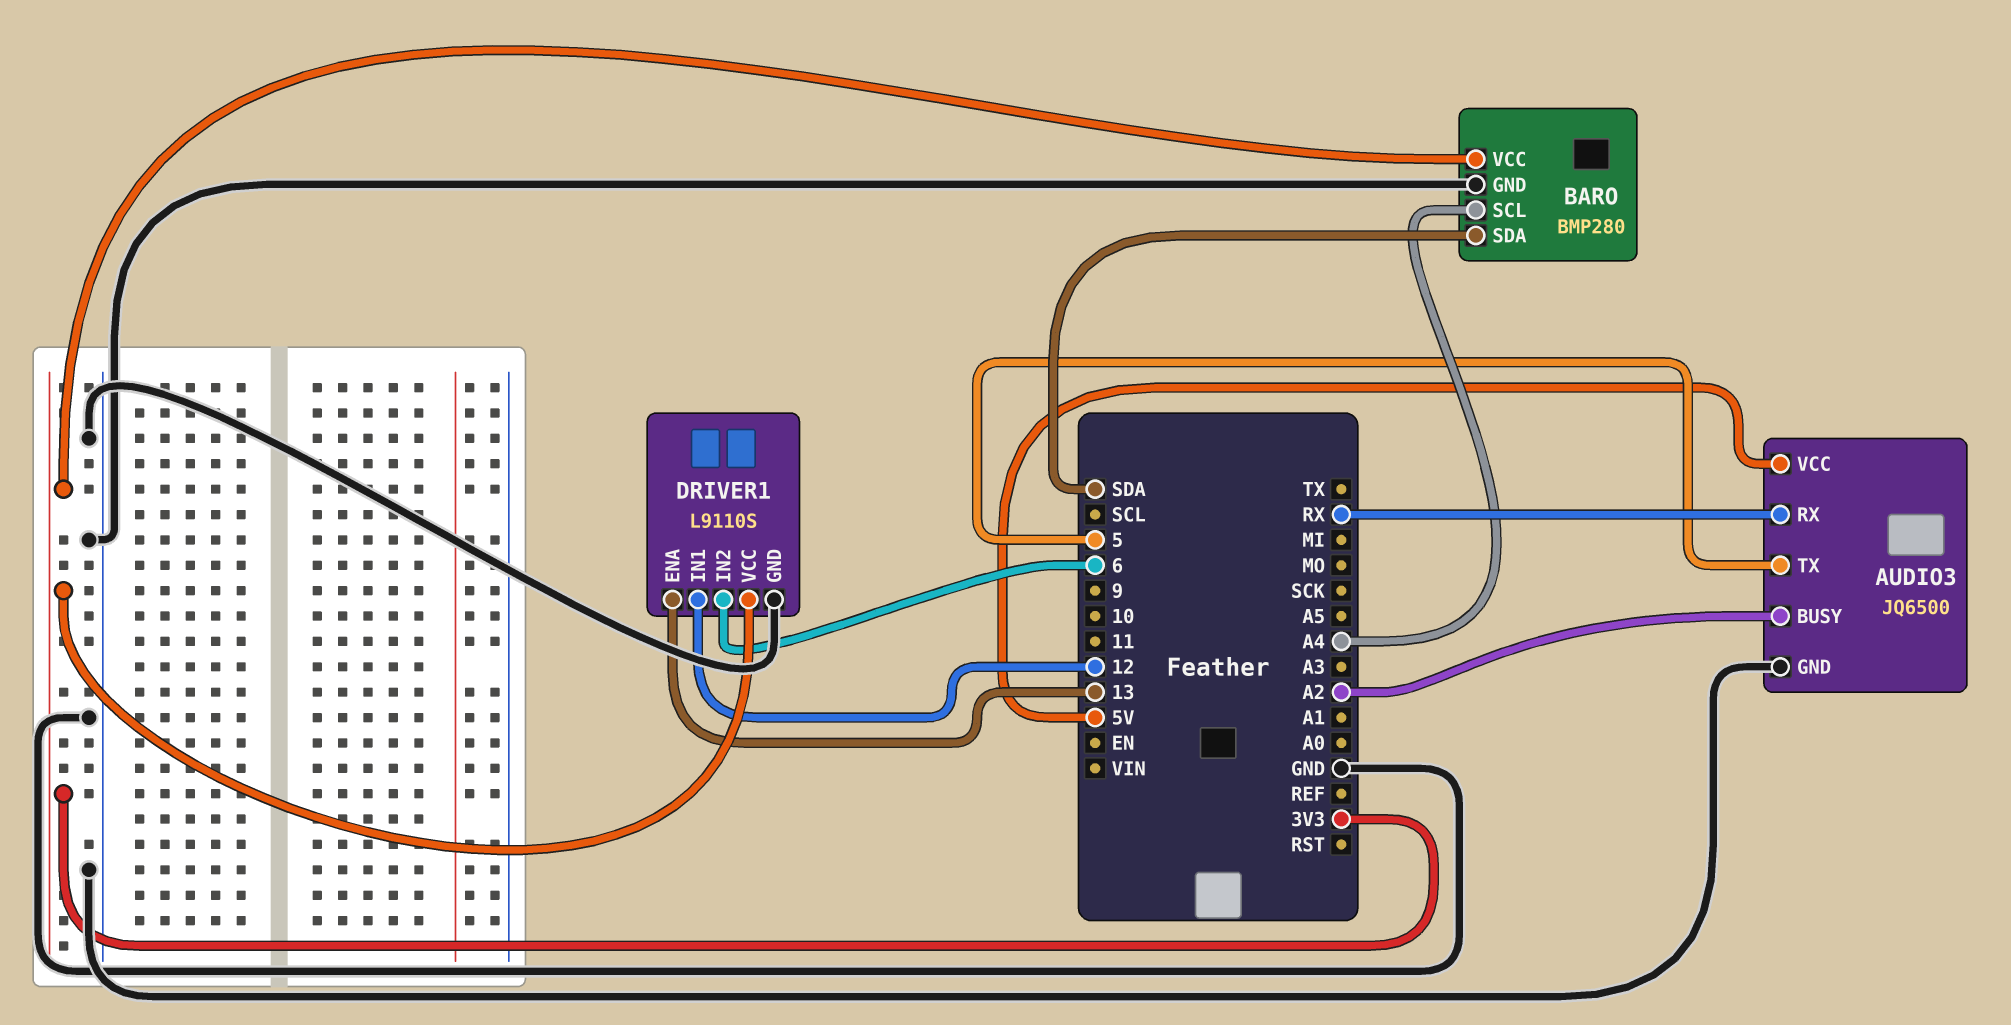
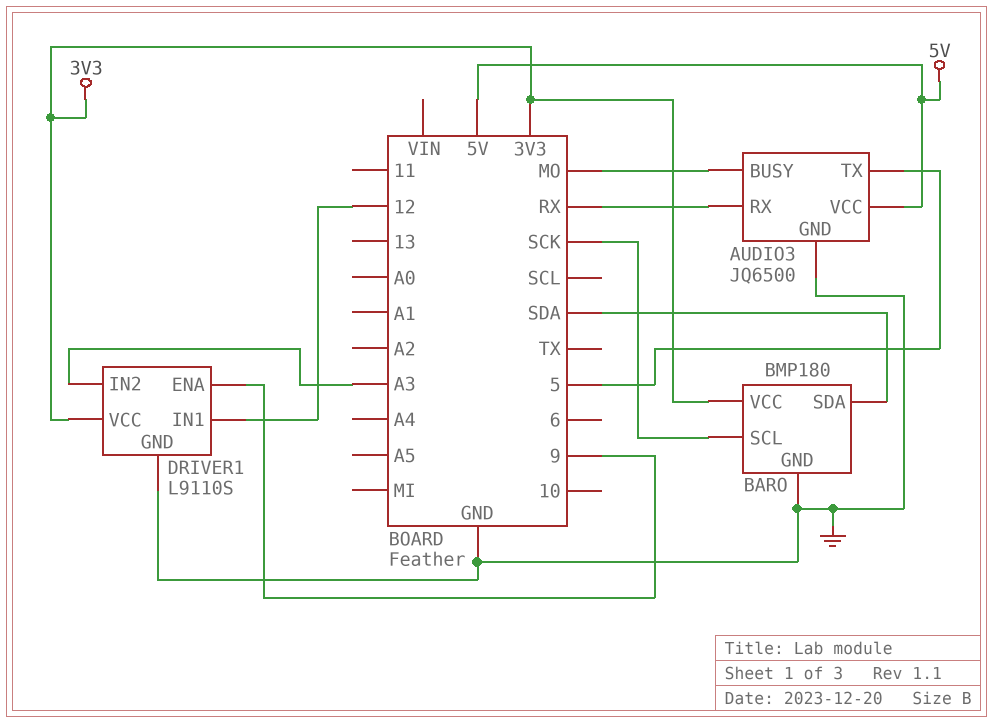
AUDIO3 pin BUSY: A2 -> MO
BARO: BMP280 -> BMP180
BARO pin SCL: A4 -> SCK
DRIVER1 pin ENA: 13 -> 9
DRIVER1 pin IN2: 6 -> A3

